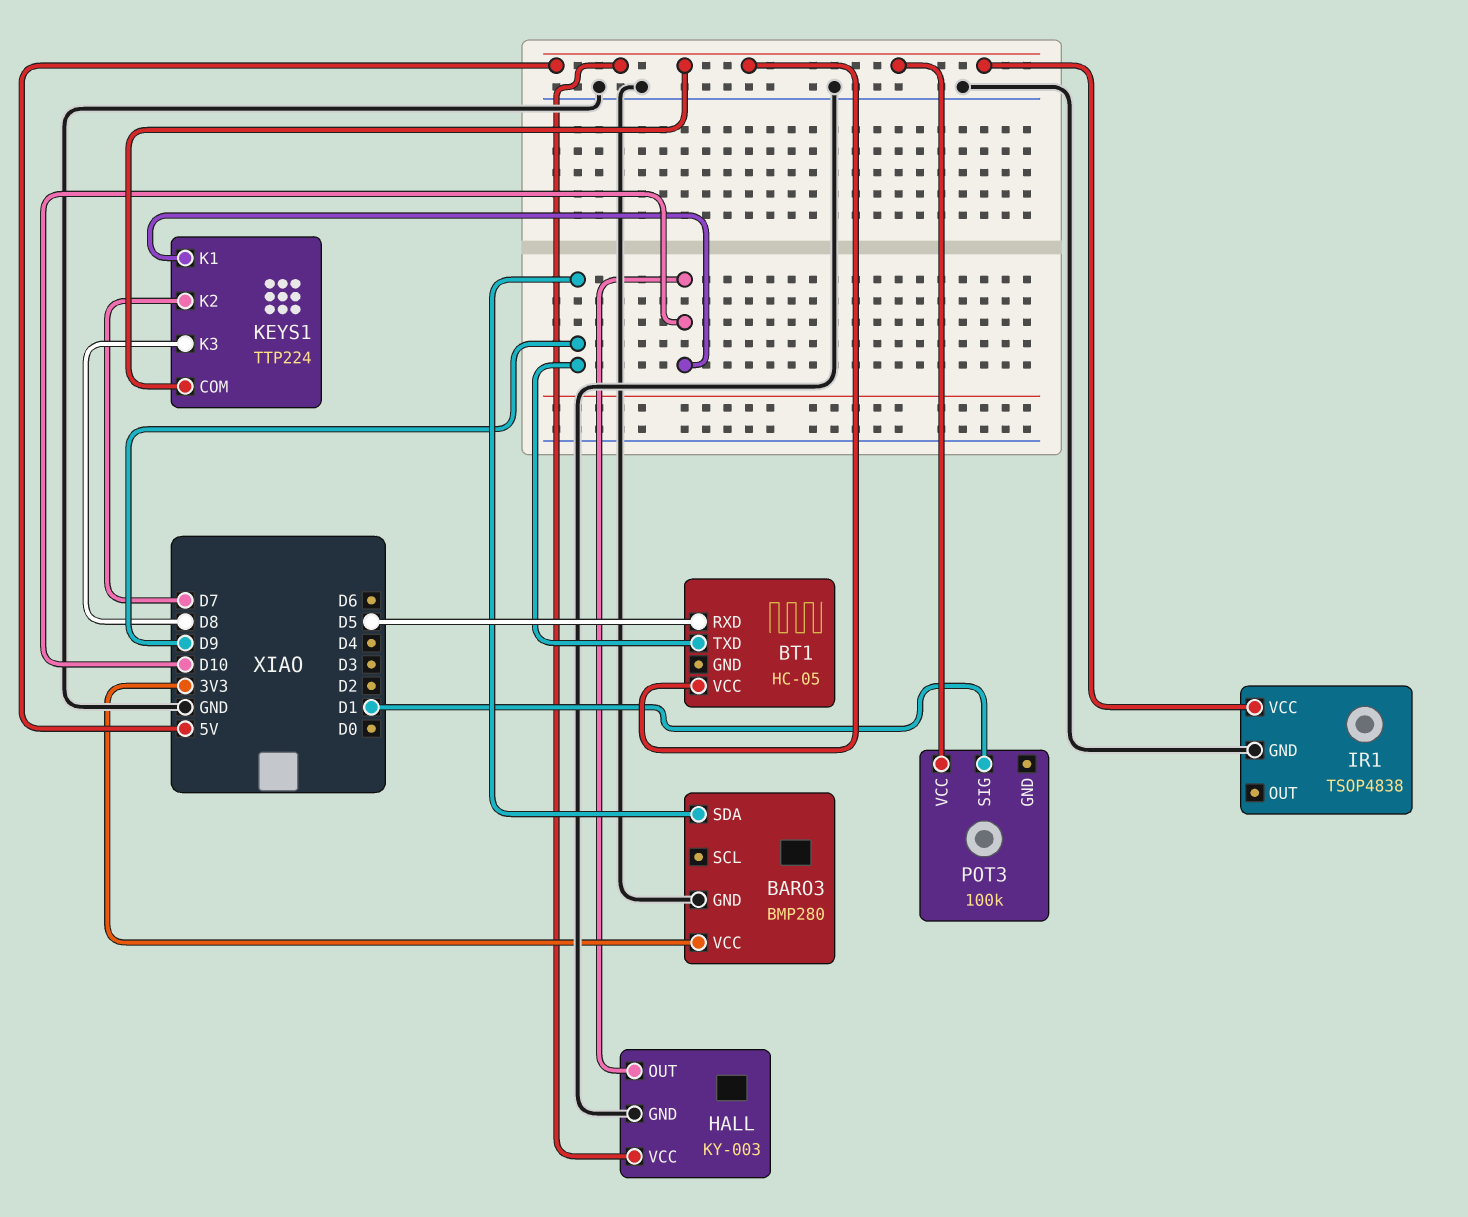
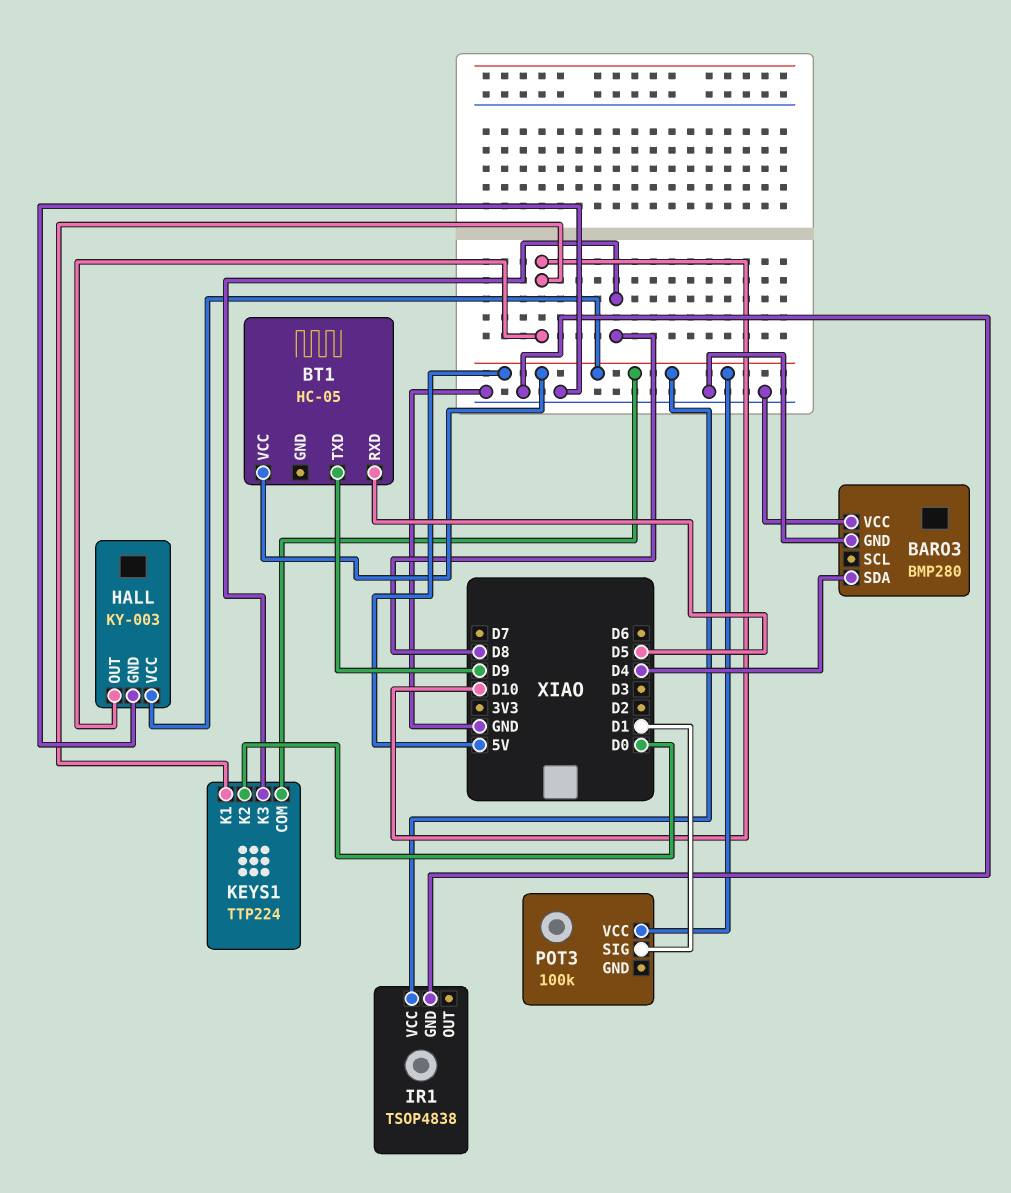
BARO3 pin SDA: D9 -> D4
BARO3 pin VCC: 3V3 -> GND
KEYS1 pin K2: D7 -> D0

